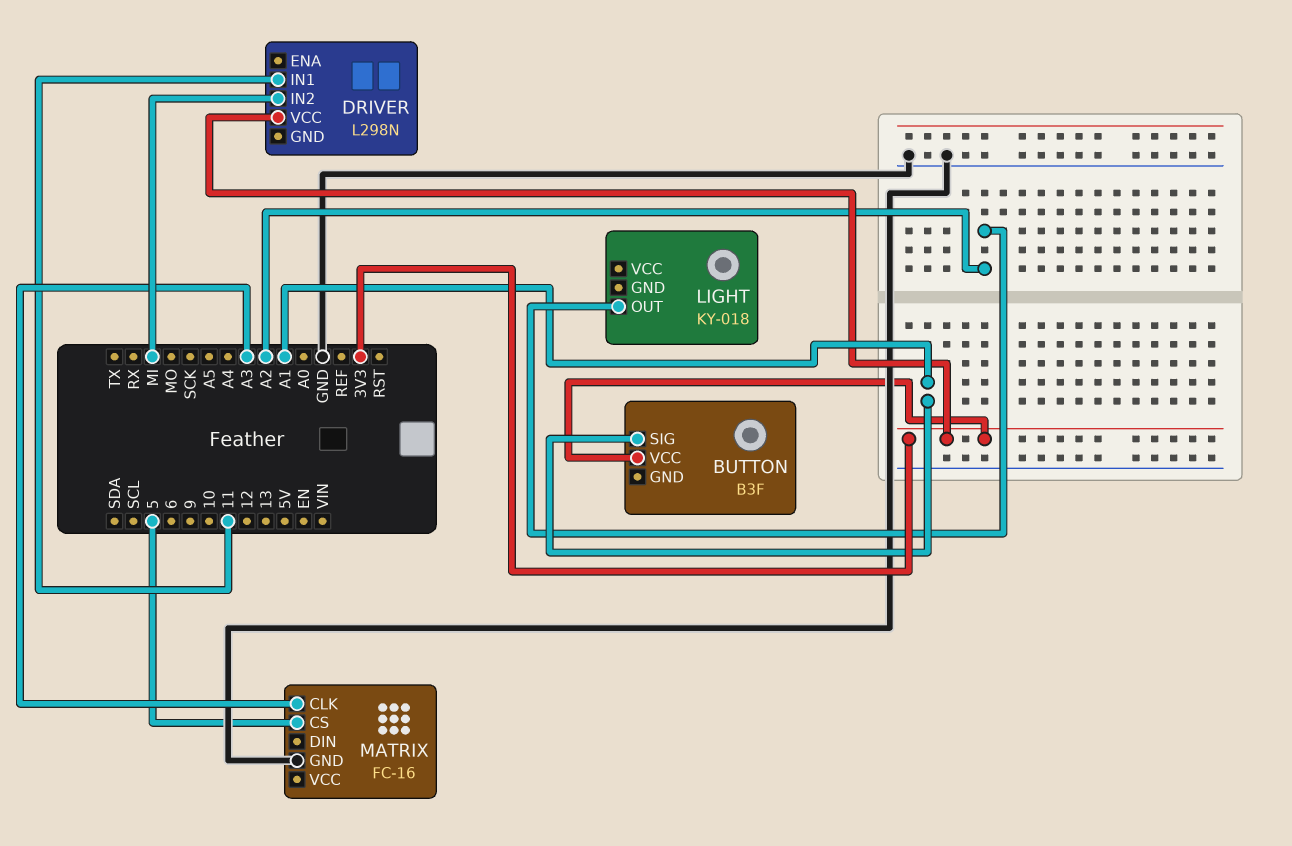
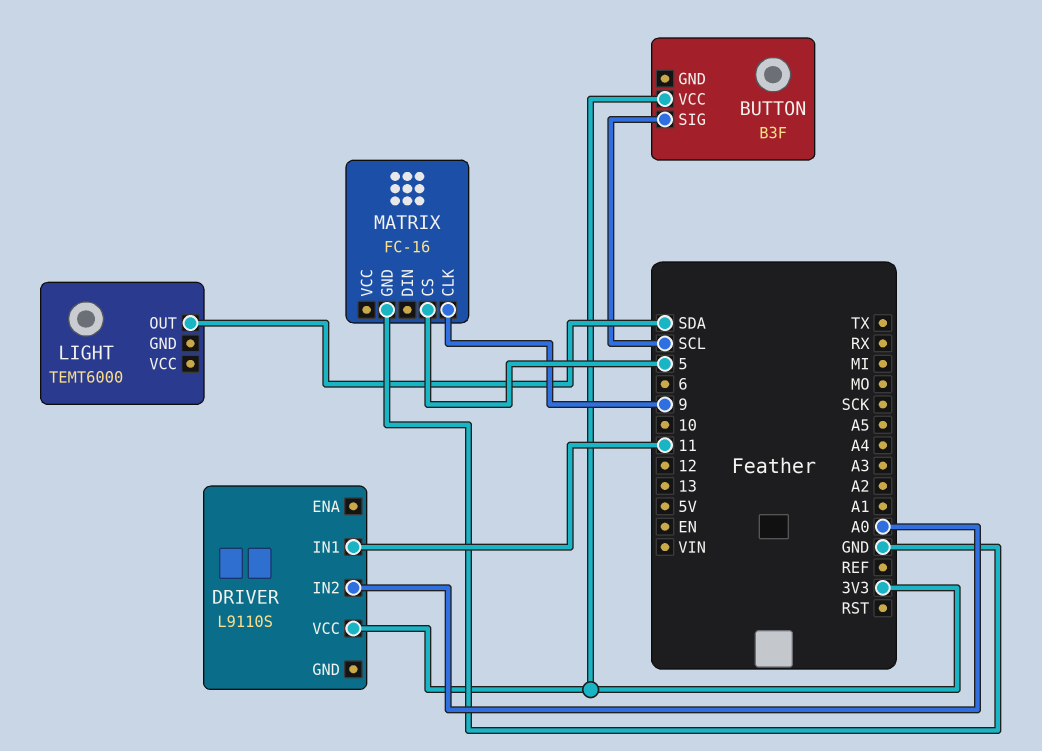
BUTTON pin SIG: A1 -> SCL
DRIVER: L298N -> L9110S
DRIVER pin IN2: MI -> A0
LIGHT: KY-018 -> TEMT6000
LIGHT pin OUT: A2 -> SDA
MATRIX pin CLK: A3 -> 9

